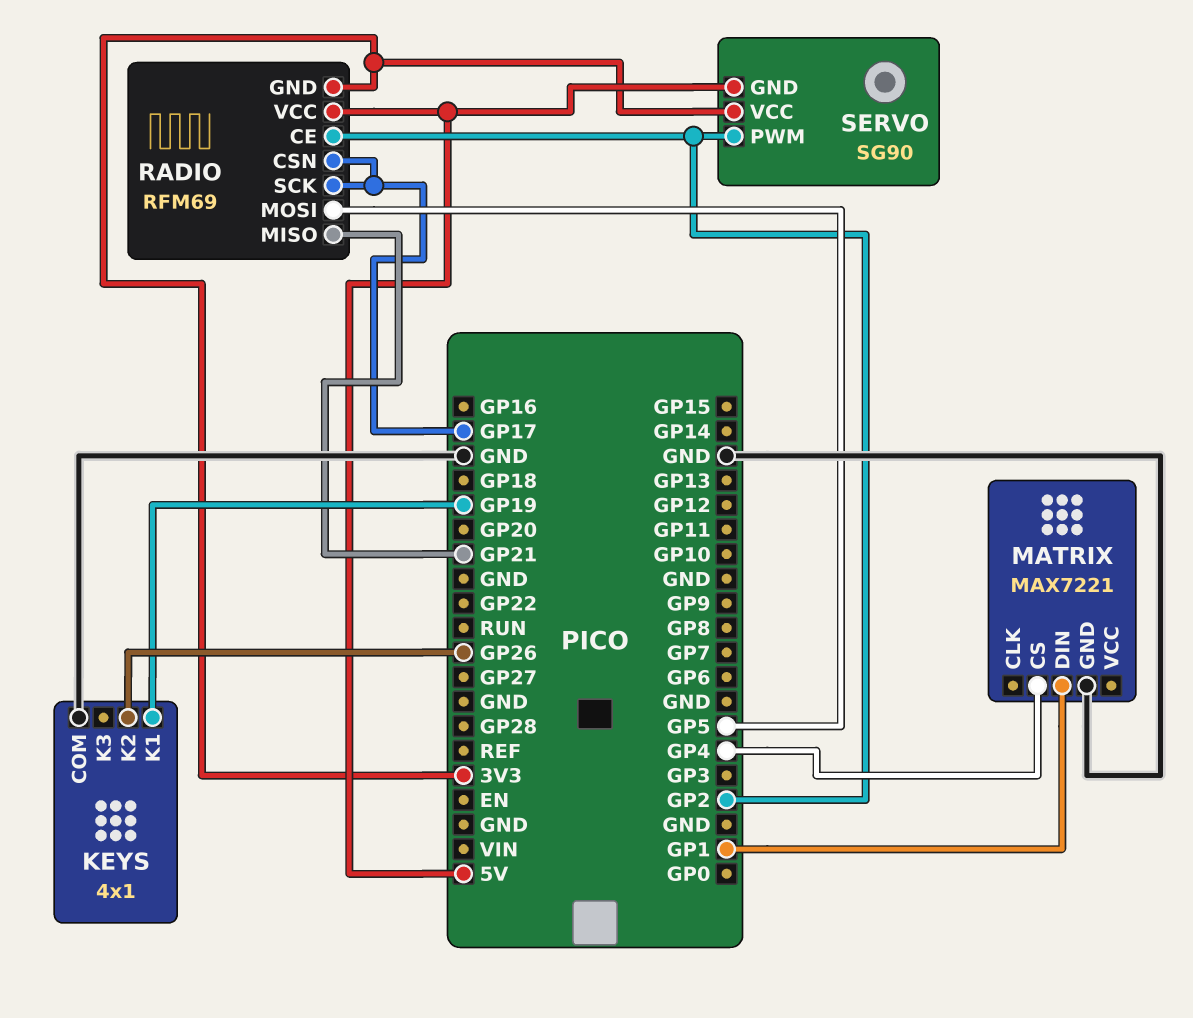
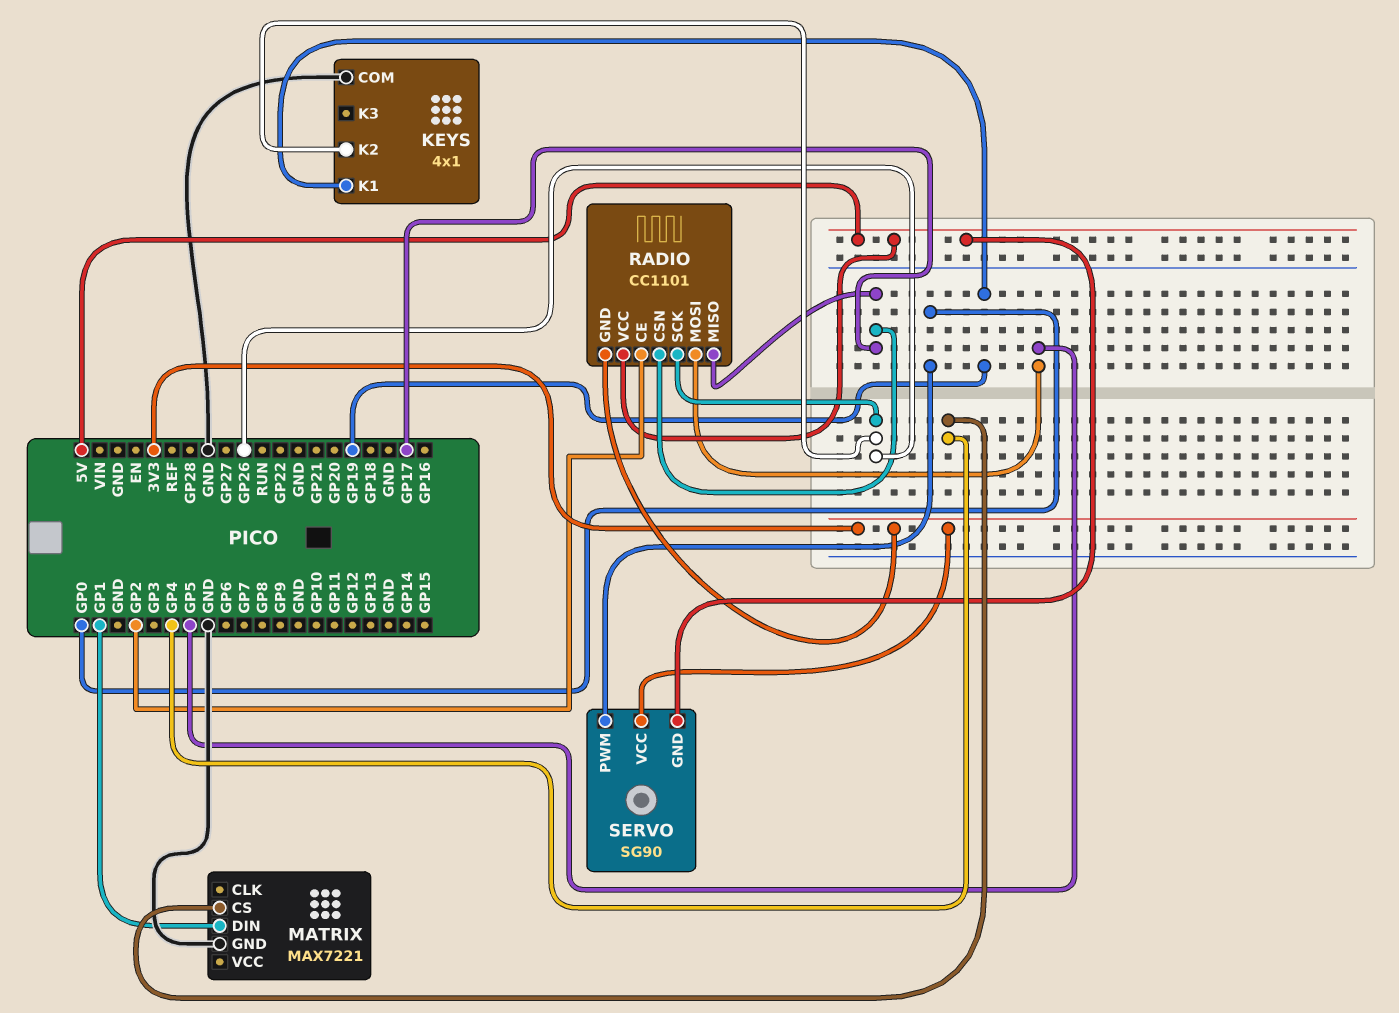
RADIO: RFM69 -> CC1101
RADIO pin MISO: GP21 -> GP17
RADIO pin SCK: GP17 -> GP26
SERVO pin PWM: GP2 -> GP0

